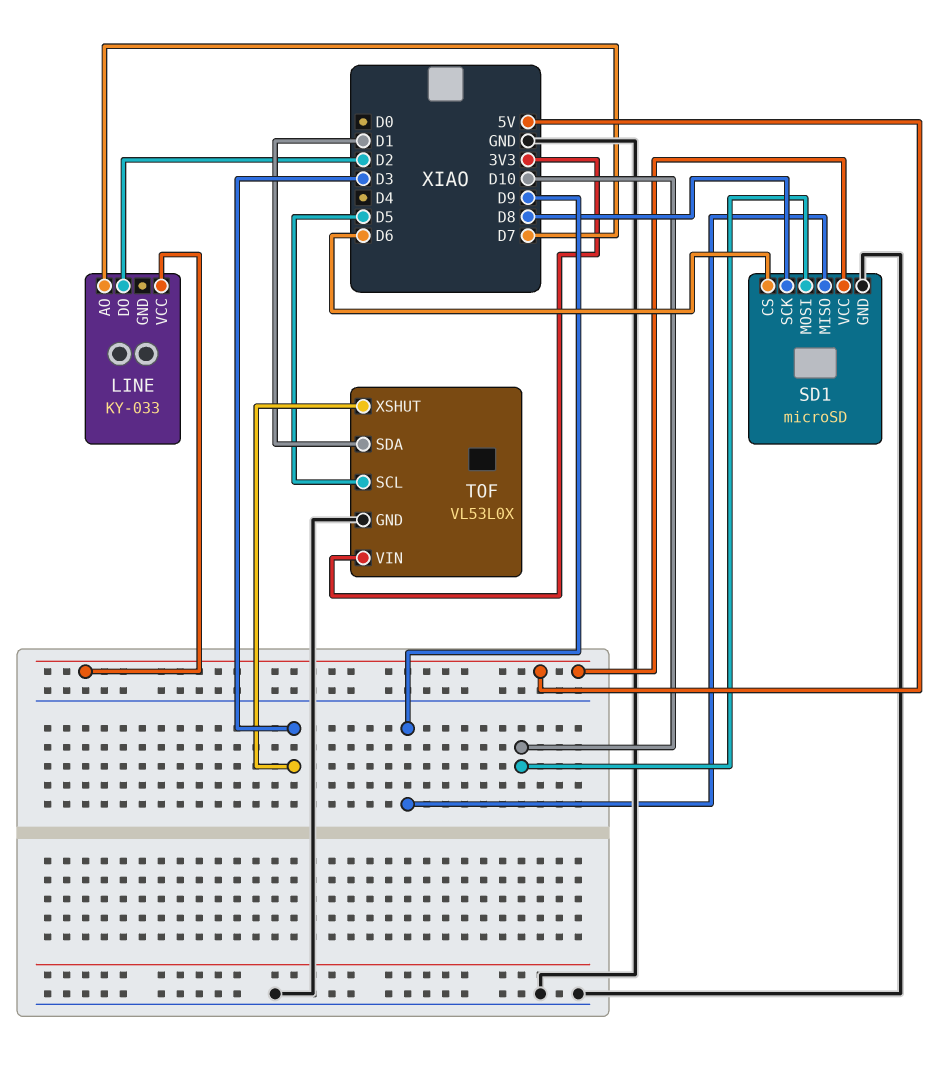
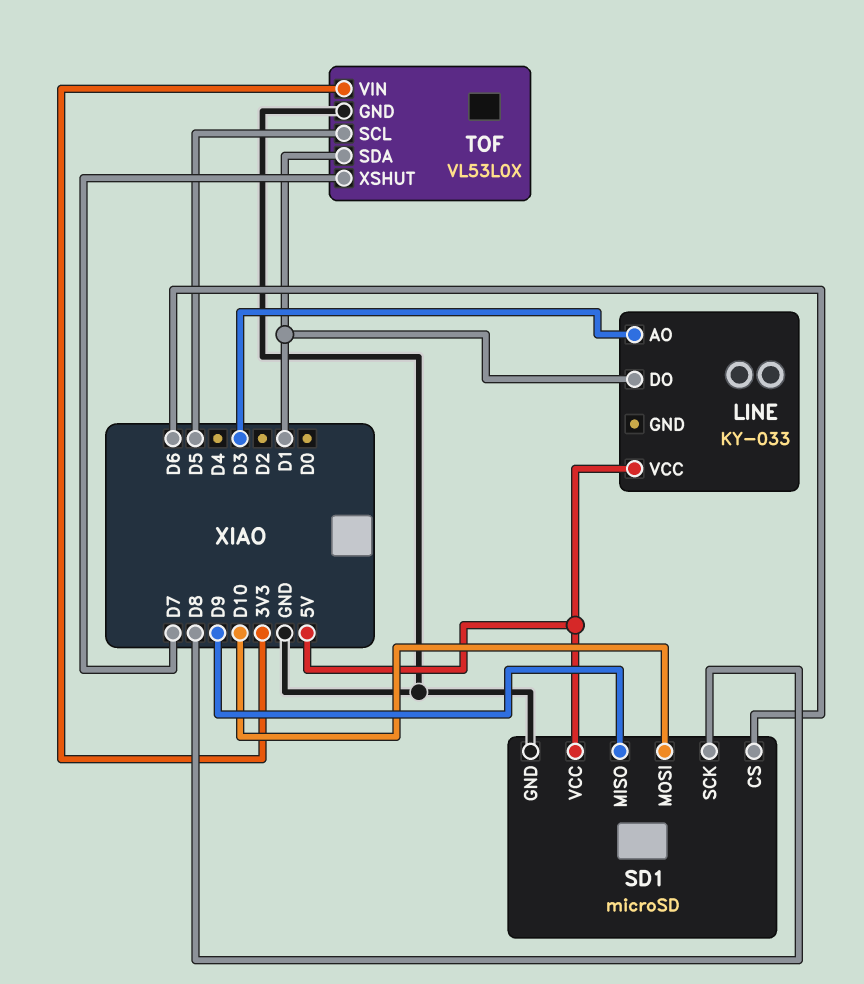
LINE pin AO: D7 -> D3
LINE pin DO: D2 -> D1
TOF pin XSHUT: D3 -> D7

